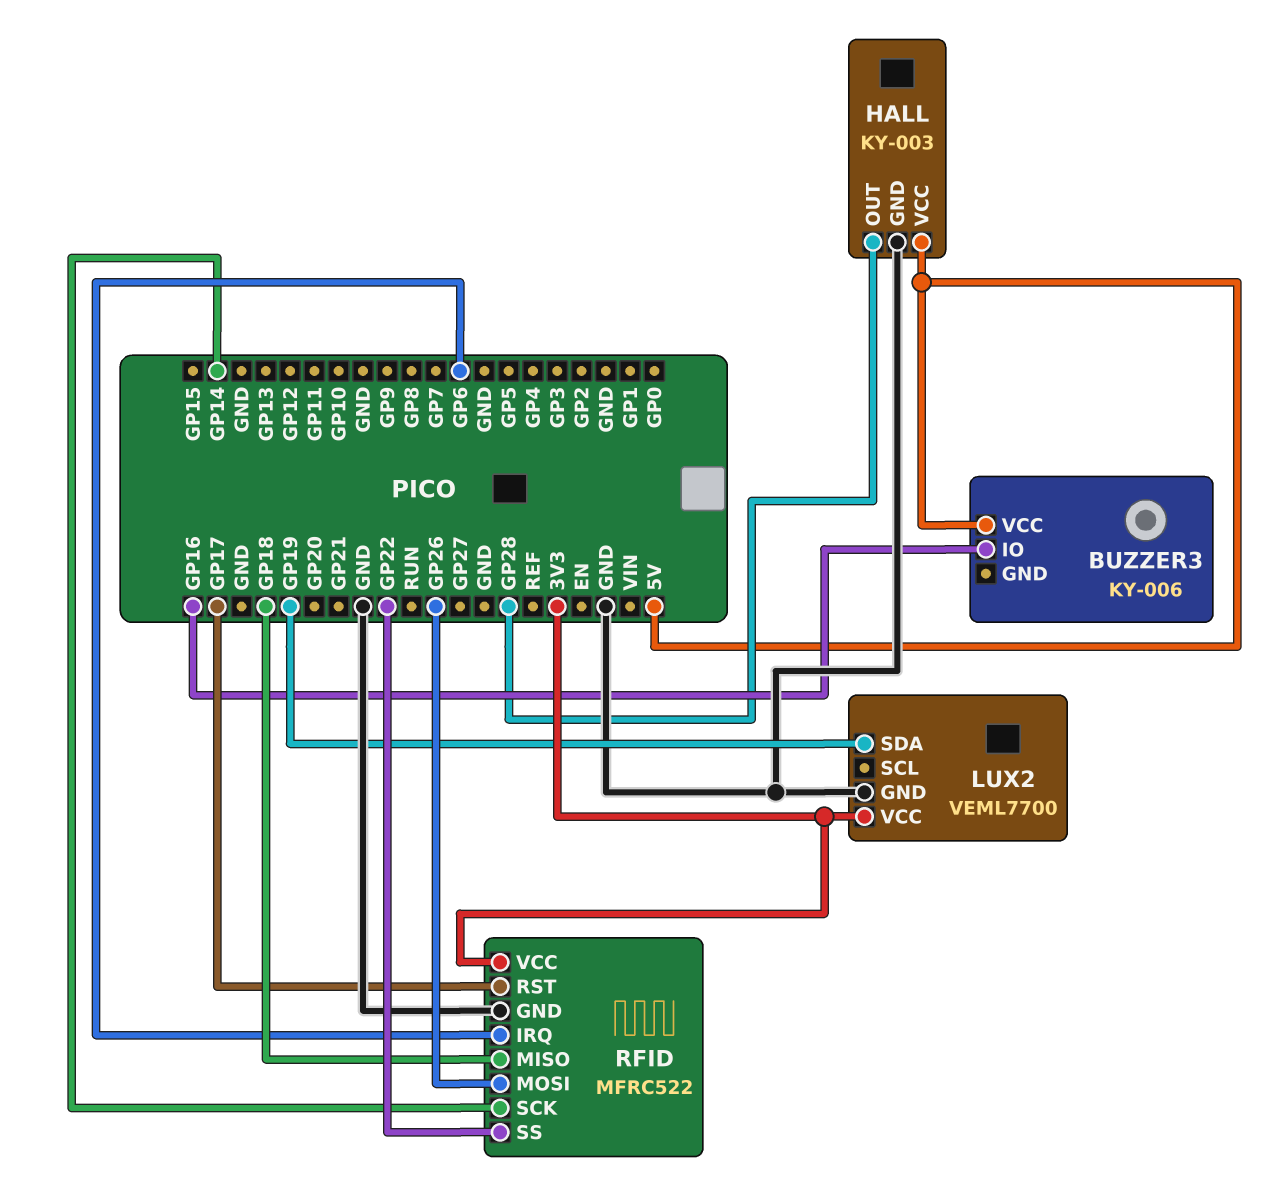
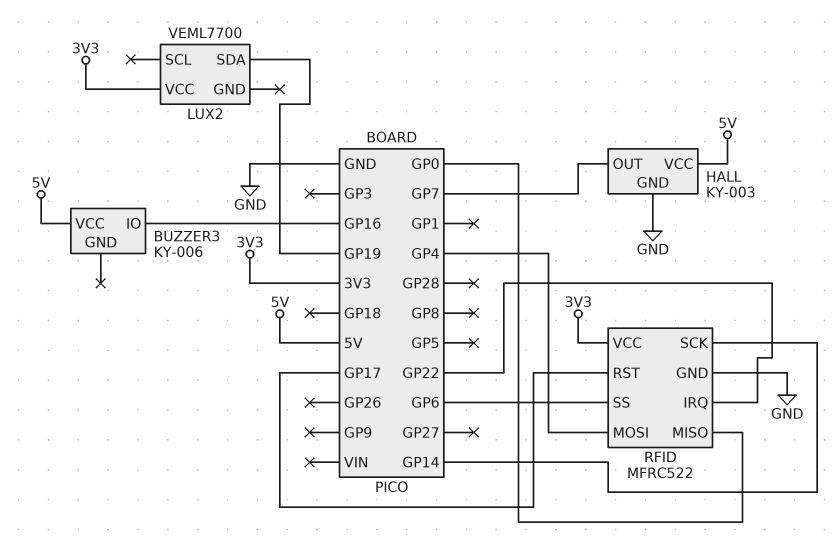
HALL pin OUT: GP28 -> GP7
LUX2 pin GND: GND -> none
RFID pin IRQ: GP6 -> GP22
RFID pin MISO: GP18 -> GP0
RFID pin MOSI: GP26 -> GP4
RFID pin SS: GP22 -> GP6

